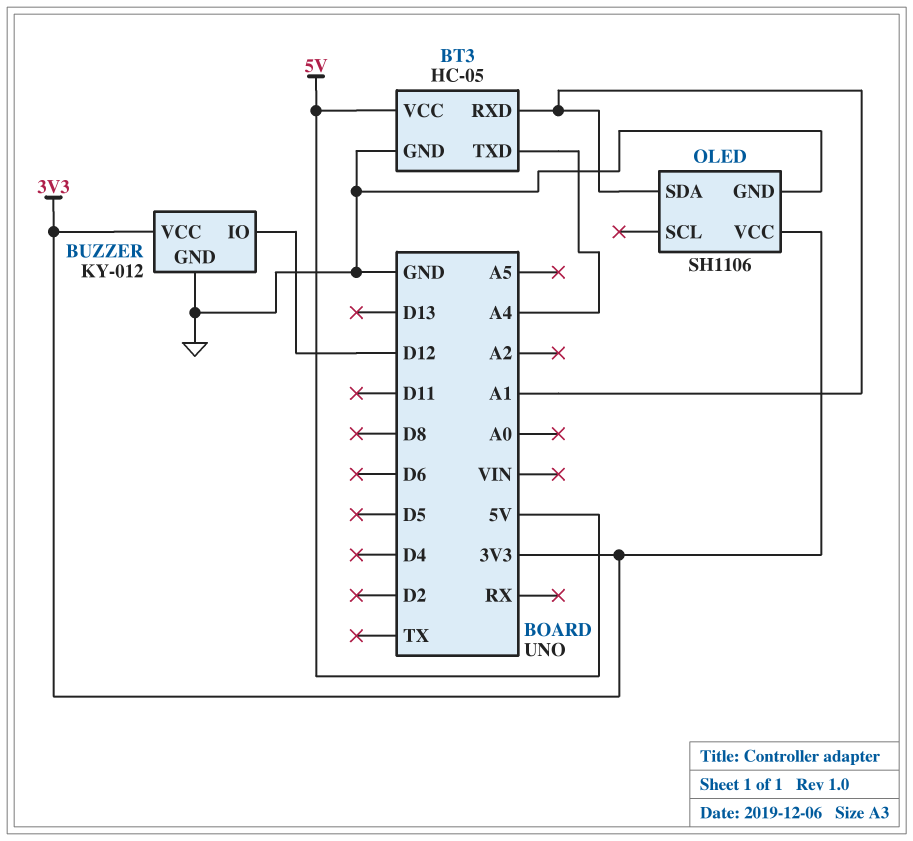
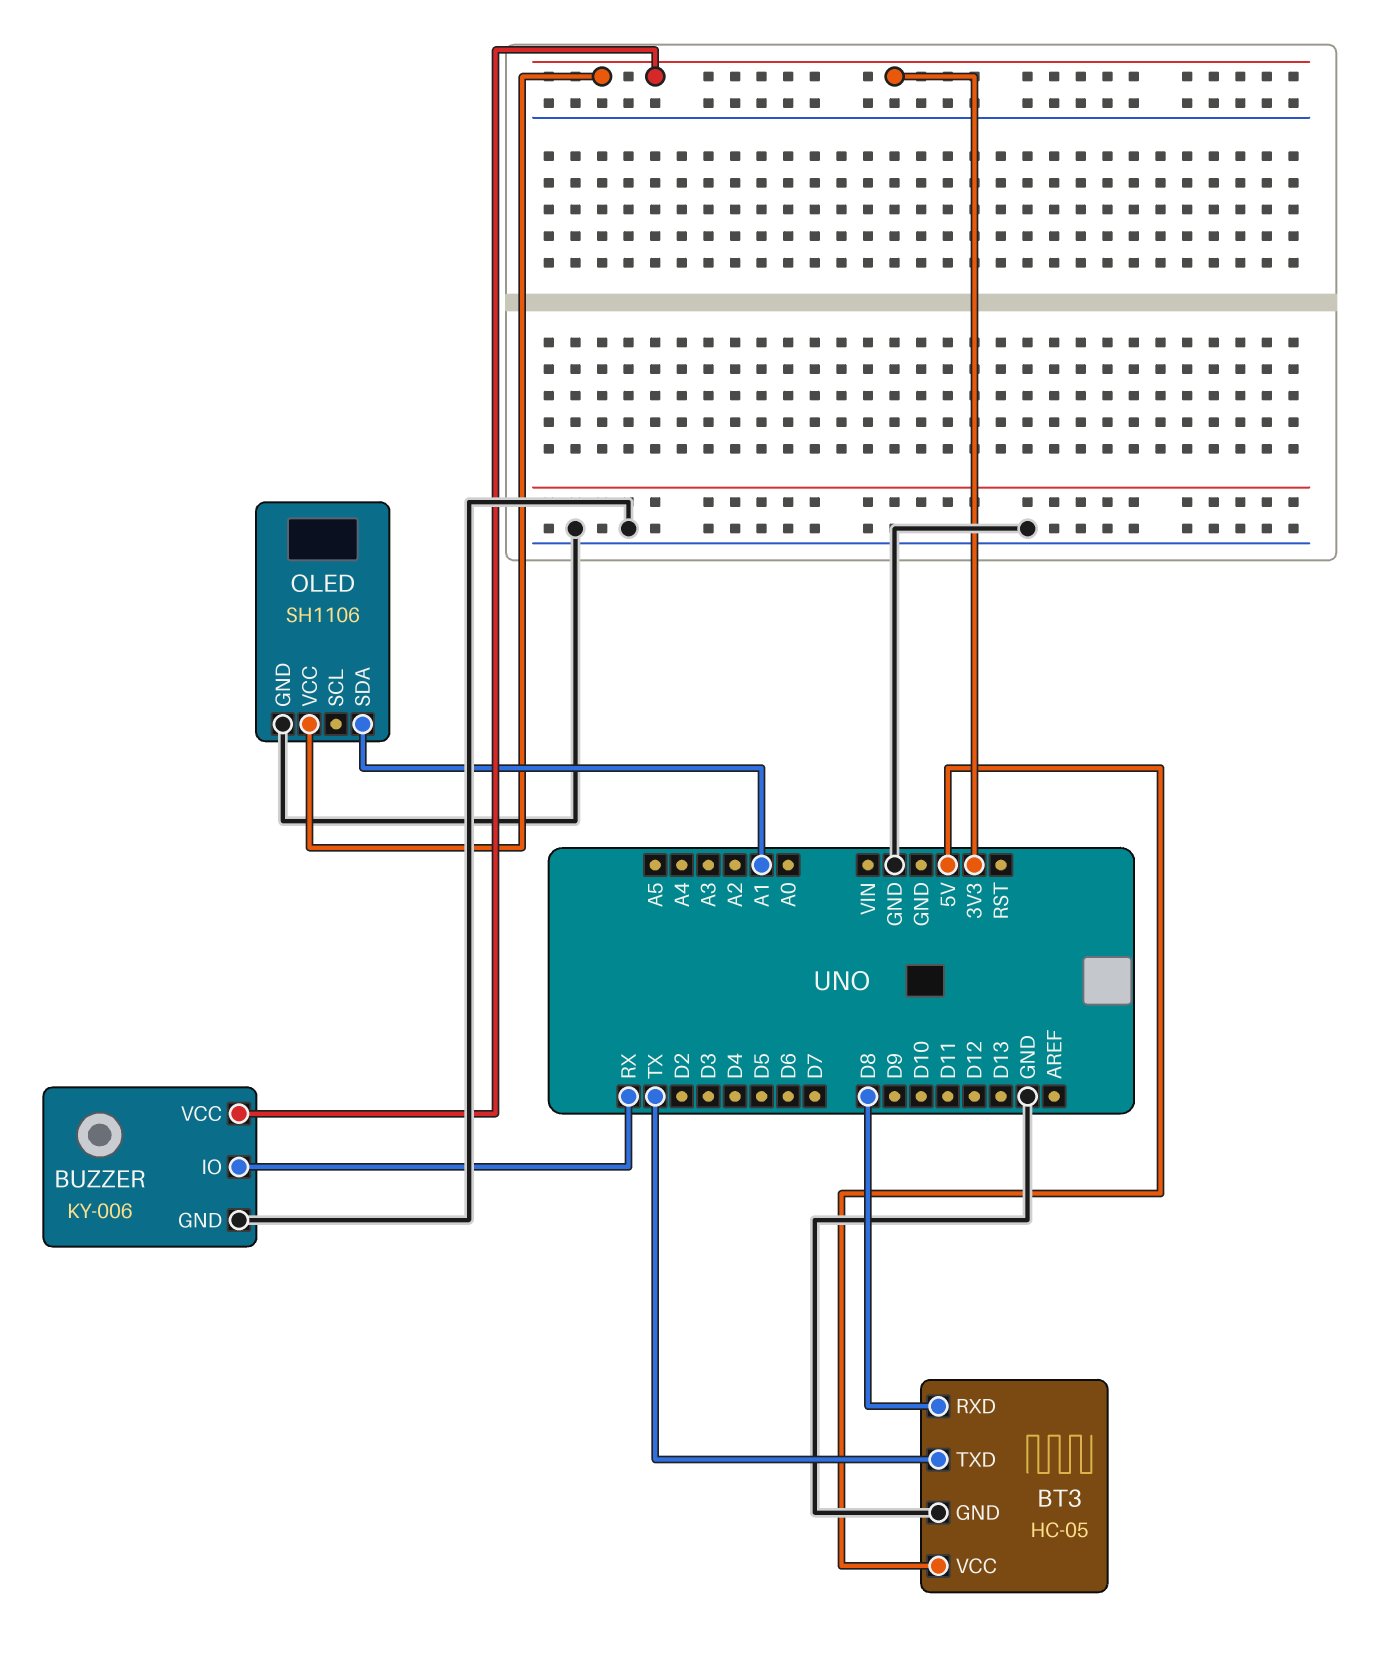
BT3 pin RXD: A1 -> D8
BT3 pin TXD: A4 -> TX
BUZZER: KY-012 -> KY-006
BUZZER pin IO: D12 -> RX

